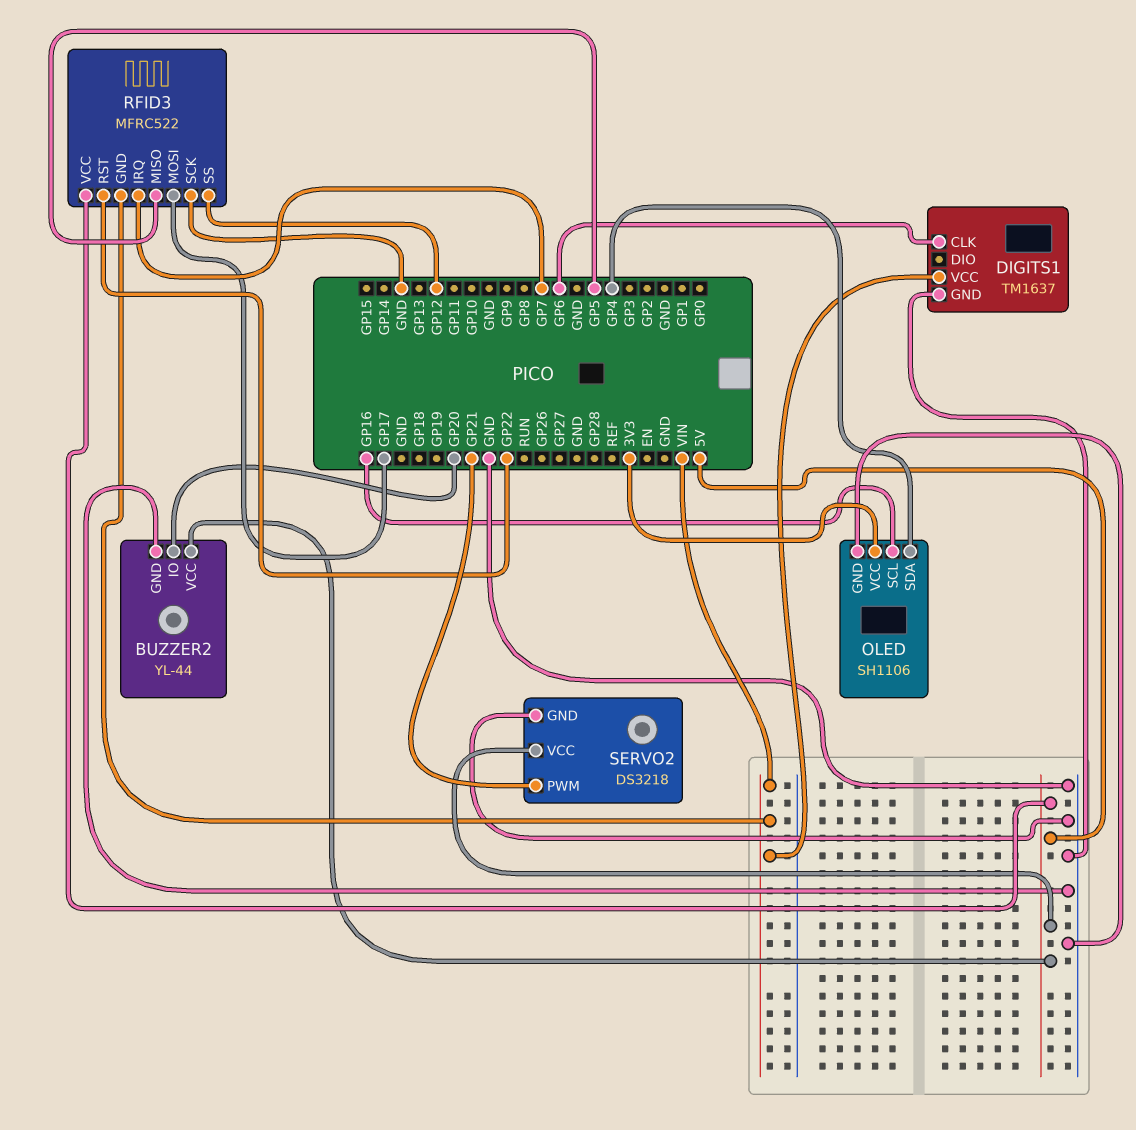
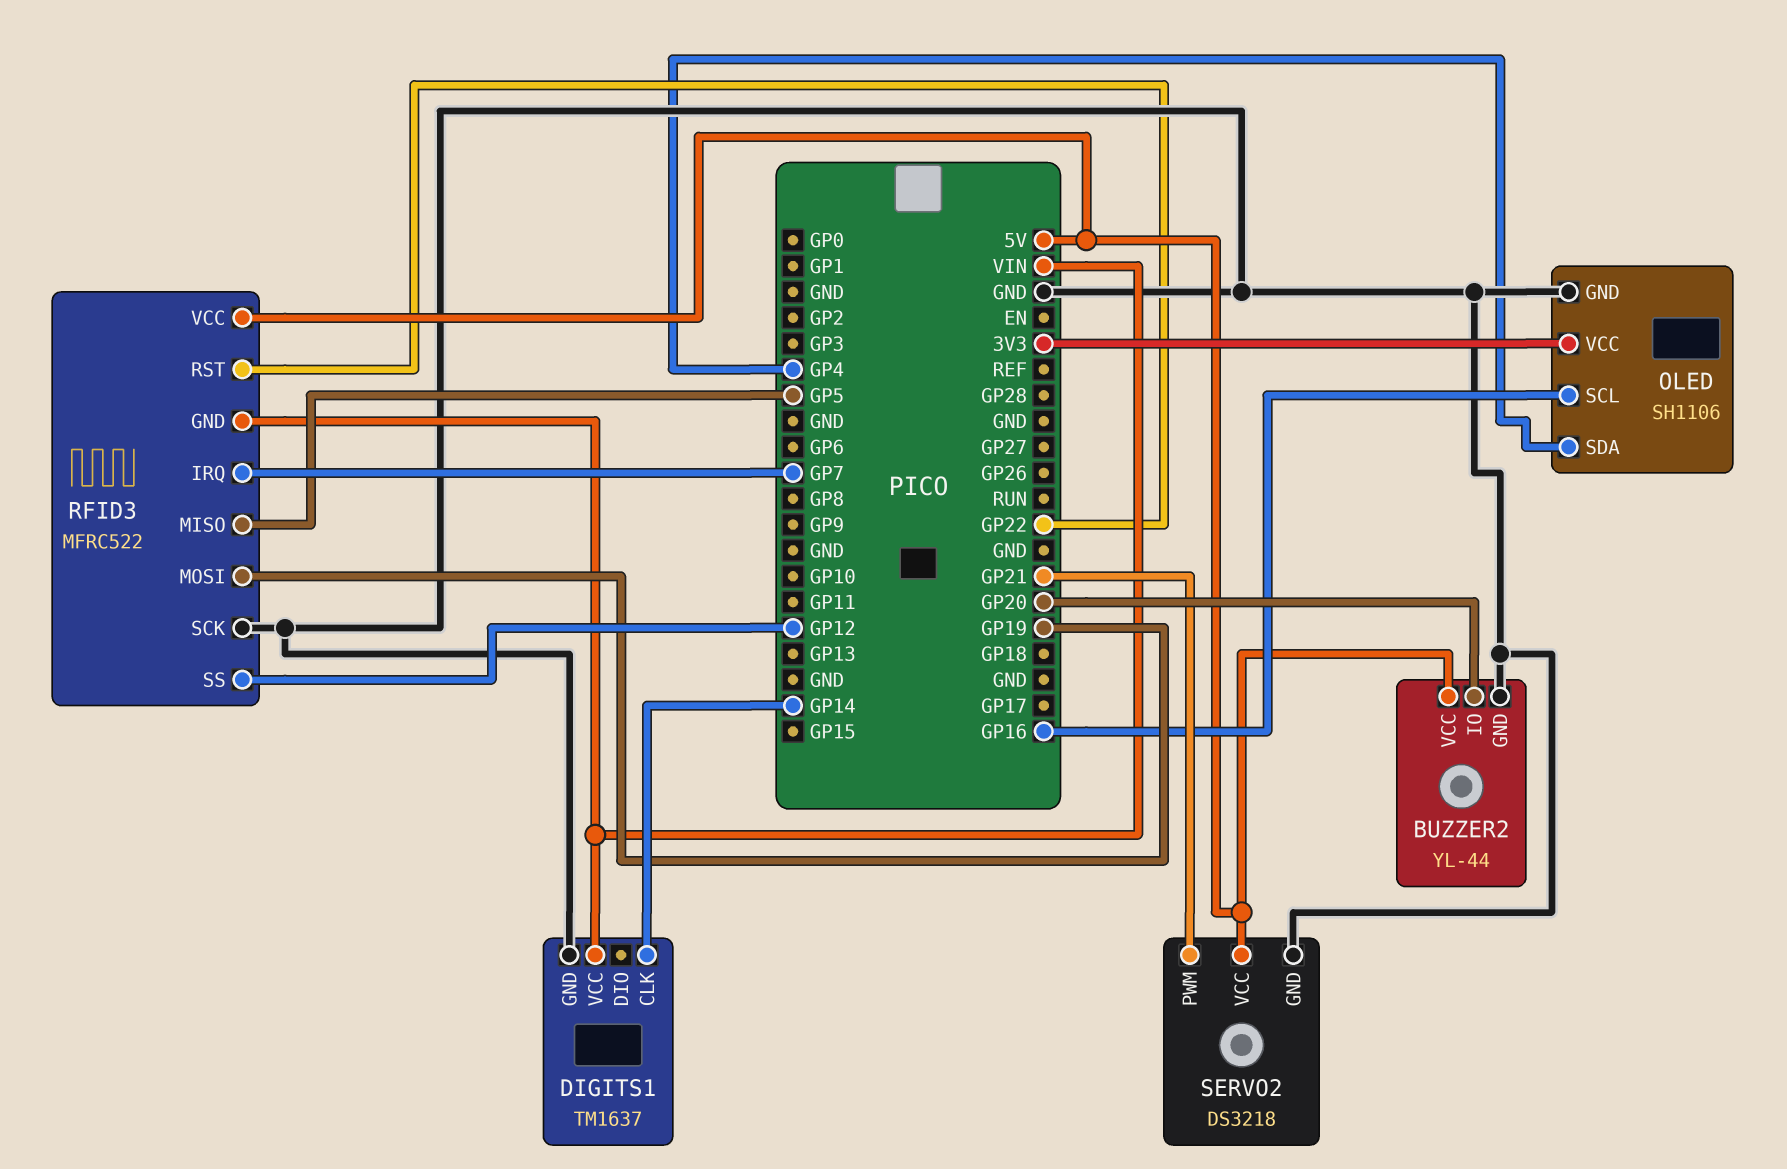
DIGITS1 pin CLK: GP6 -> GP14
RFID3 pin MOSI: GP17 -> GP19

